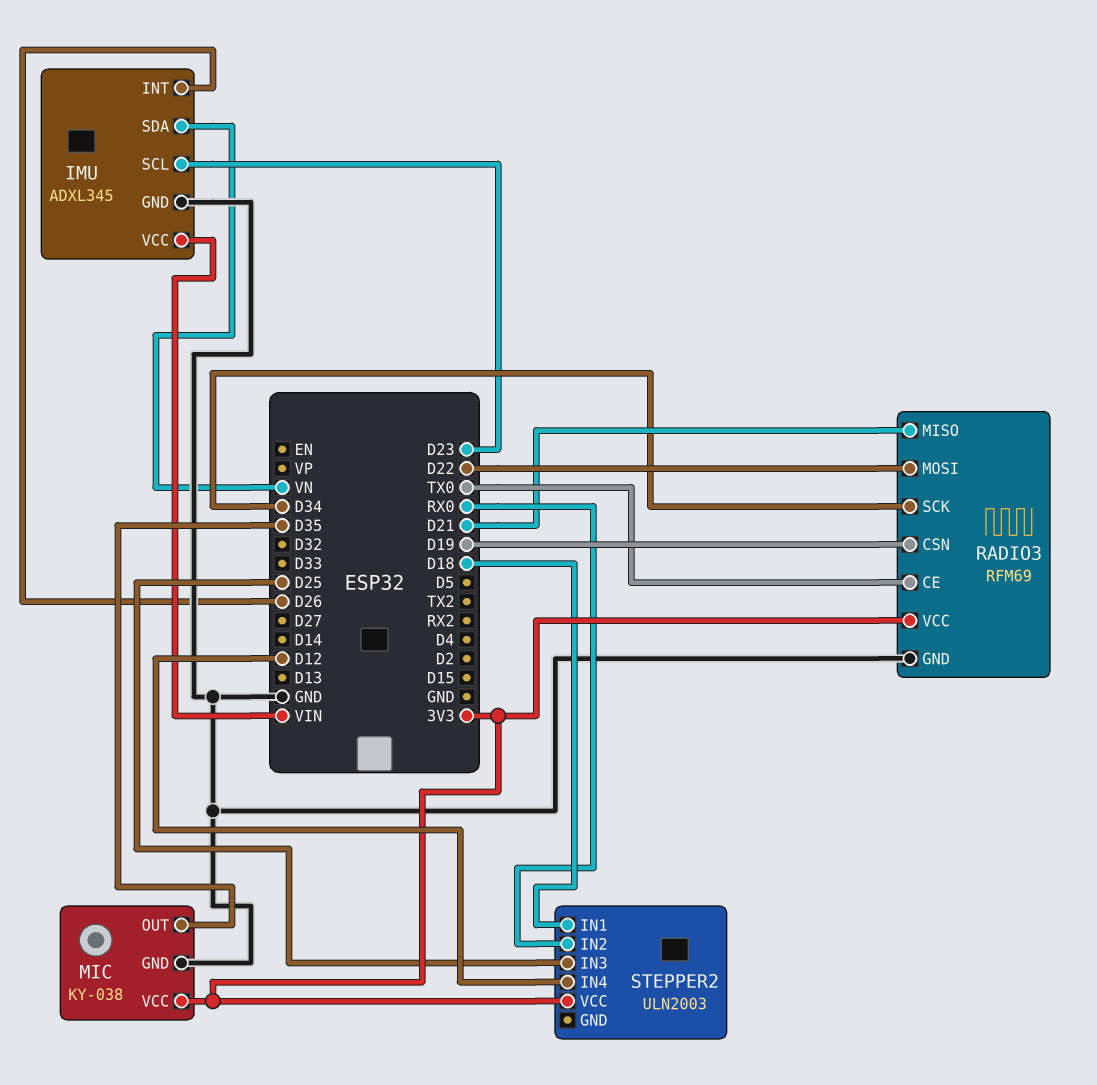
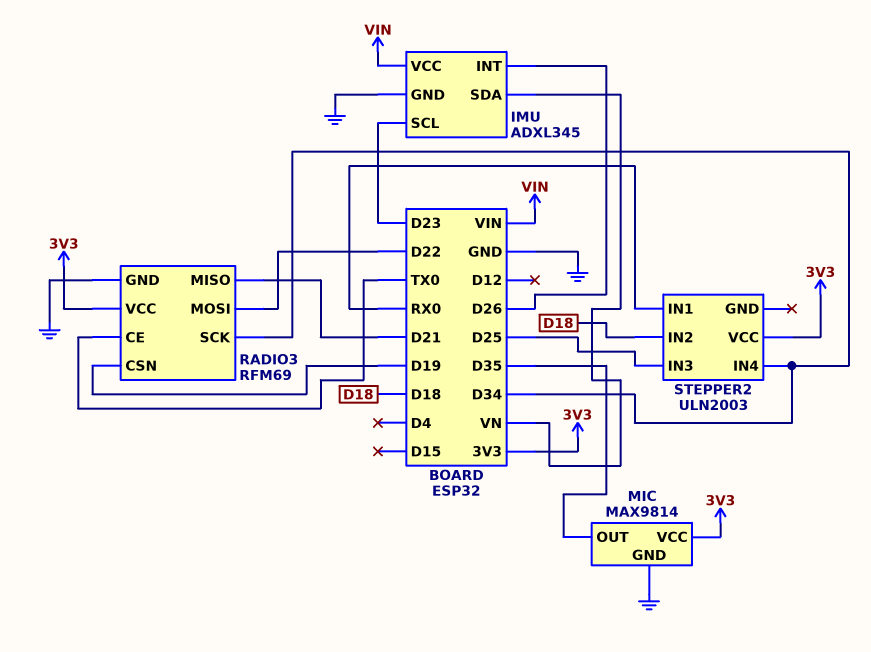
MIC: KY-038 -> MAX9814
STEPPER2 pin IN1: D18 -> RX0
STEPPER2 pin IN2: RX0 -> D18
STEPPER2 pin IN4: D12 -> D34

